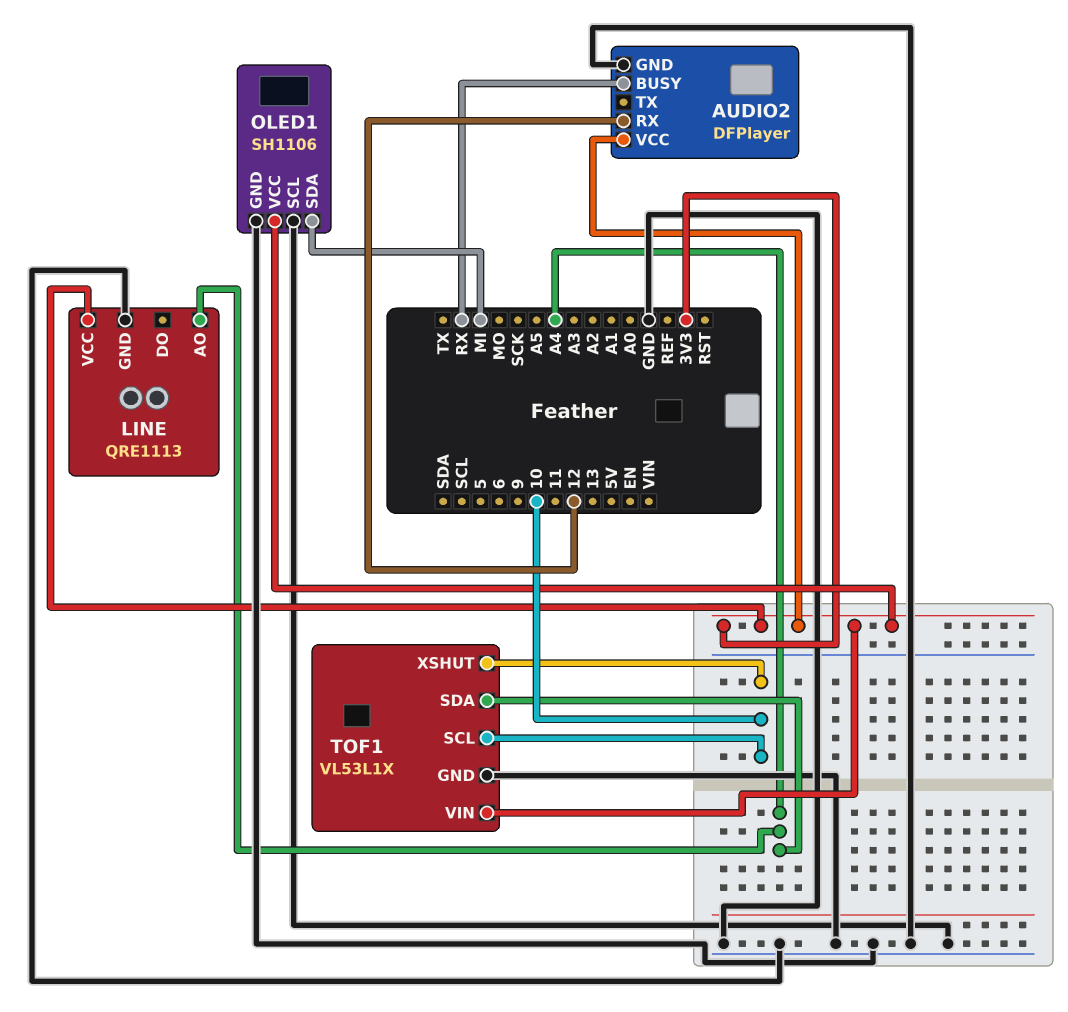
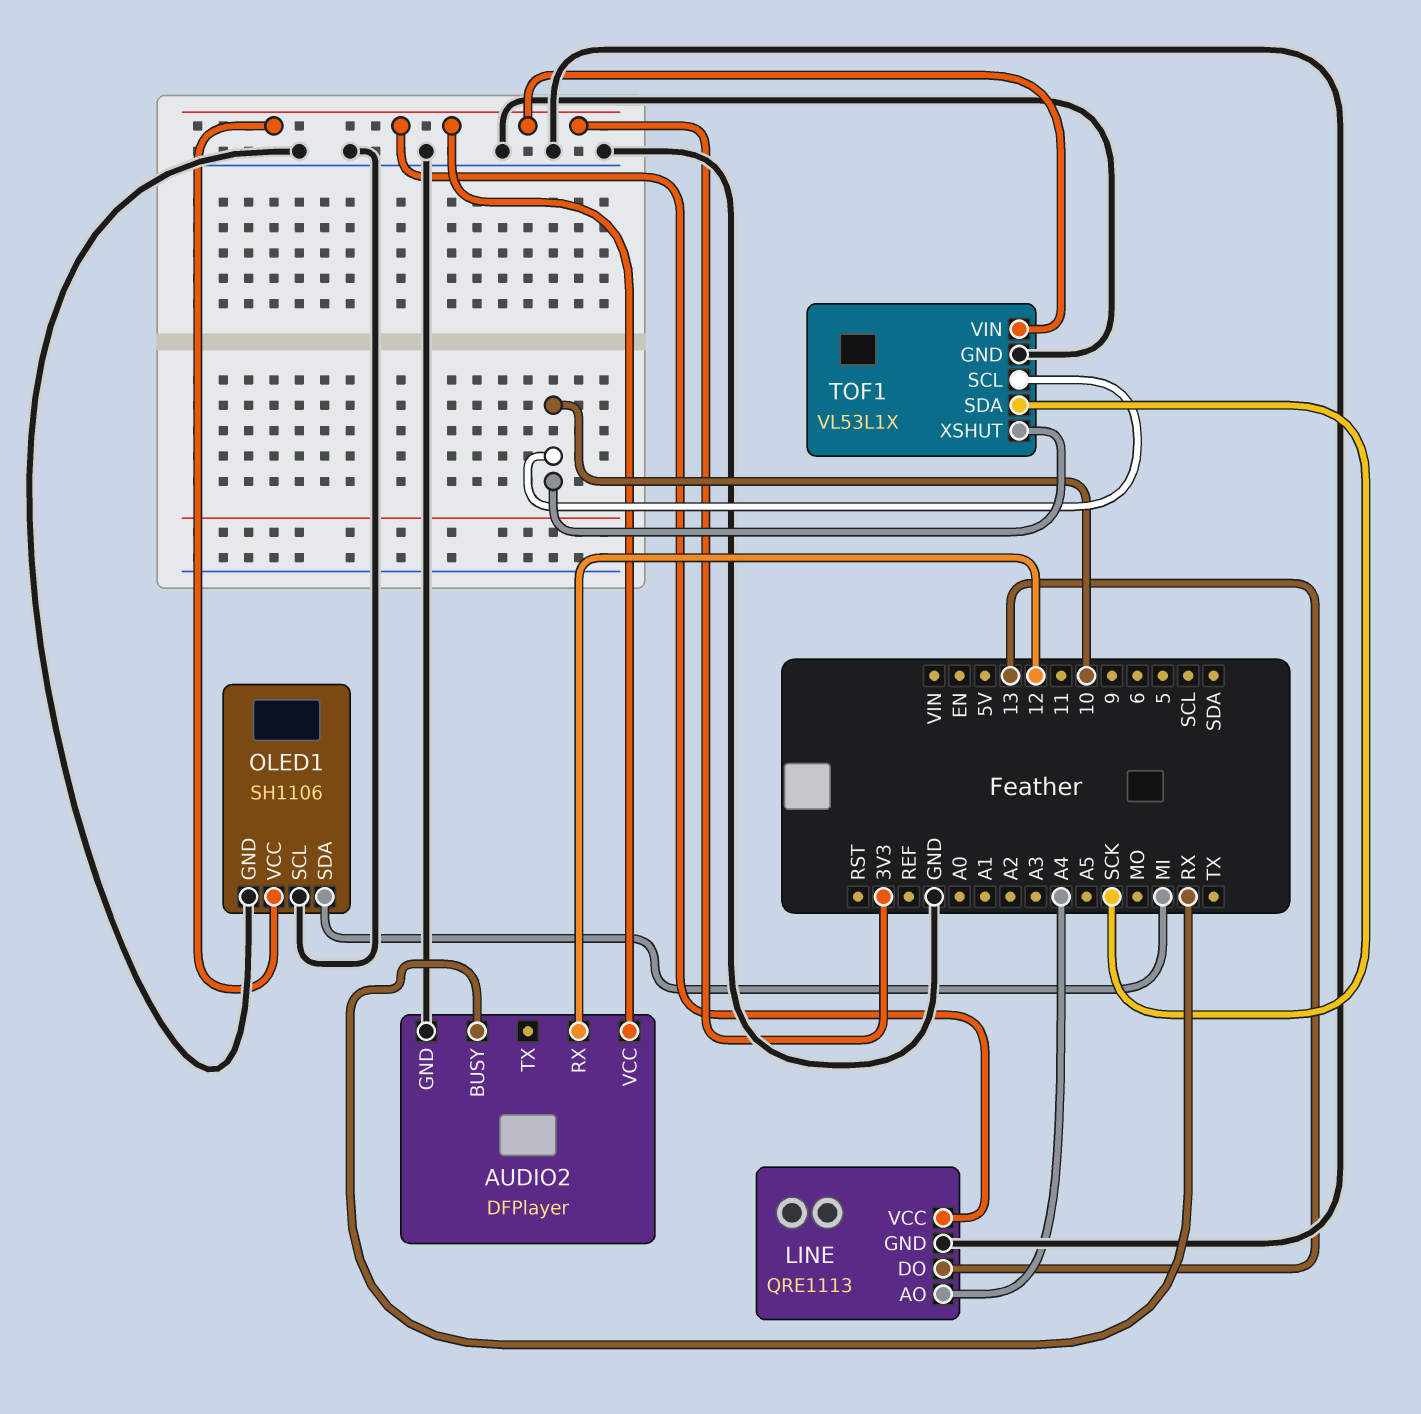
LINE pin DO: none -> 13
TOF1 pin SDA: A4 -> SCK

